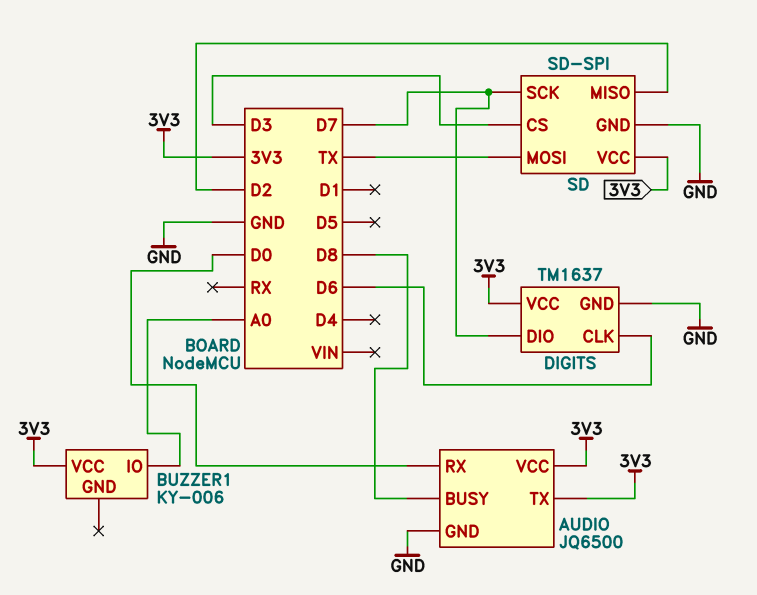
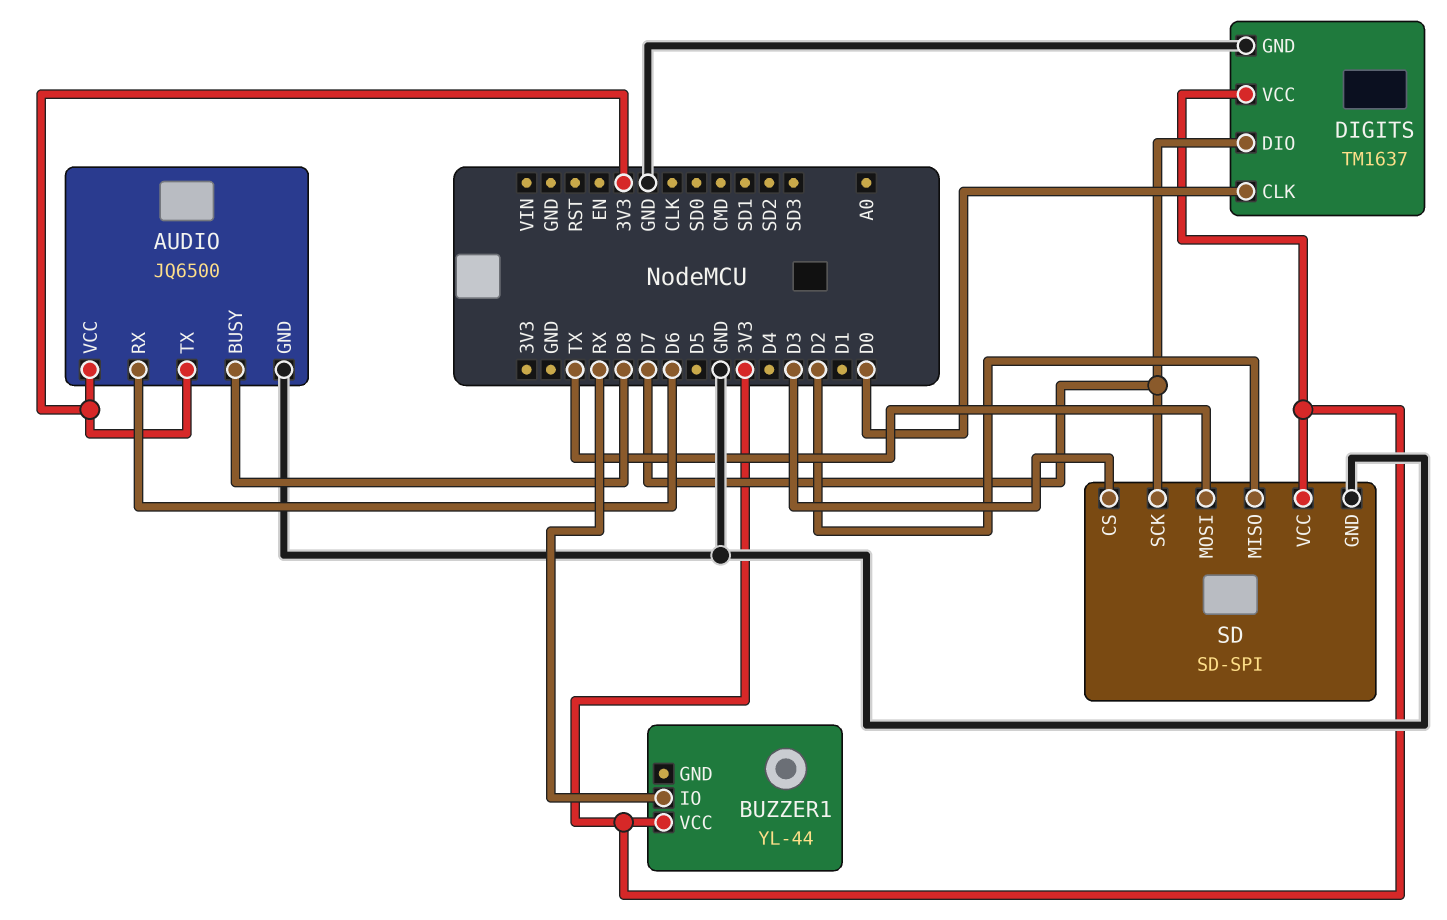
AUDIO pin RX: D0 -> D6
BUZZER1: KY-006 -> YL-44
BUZZER1 pin IO: A0 -> RX
DIGITS pin CLK: D6 -> D0

